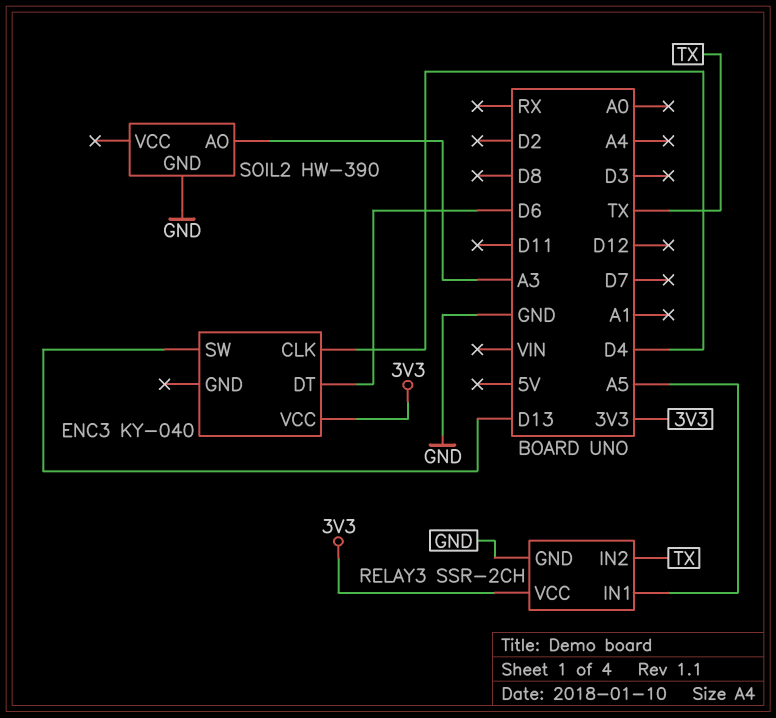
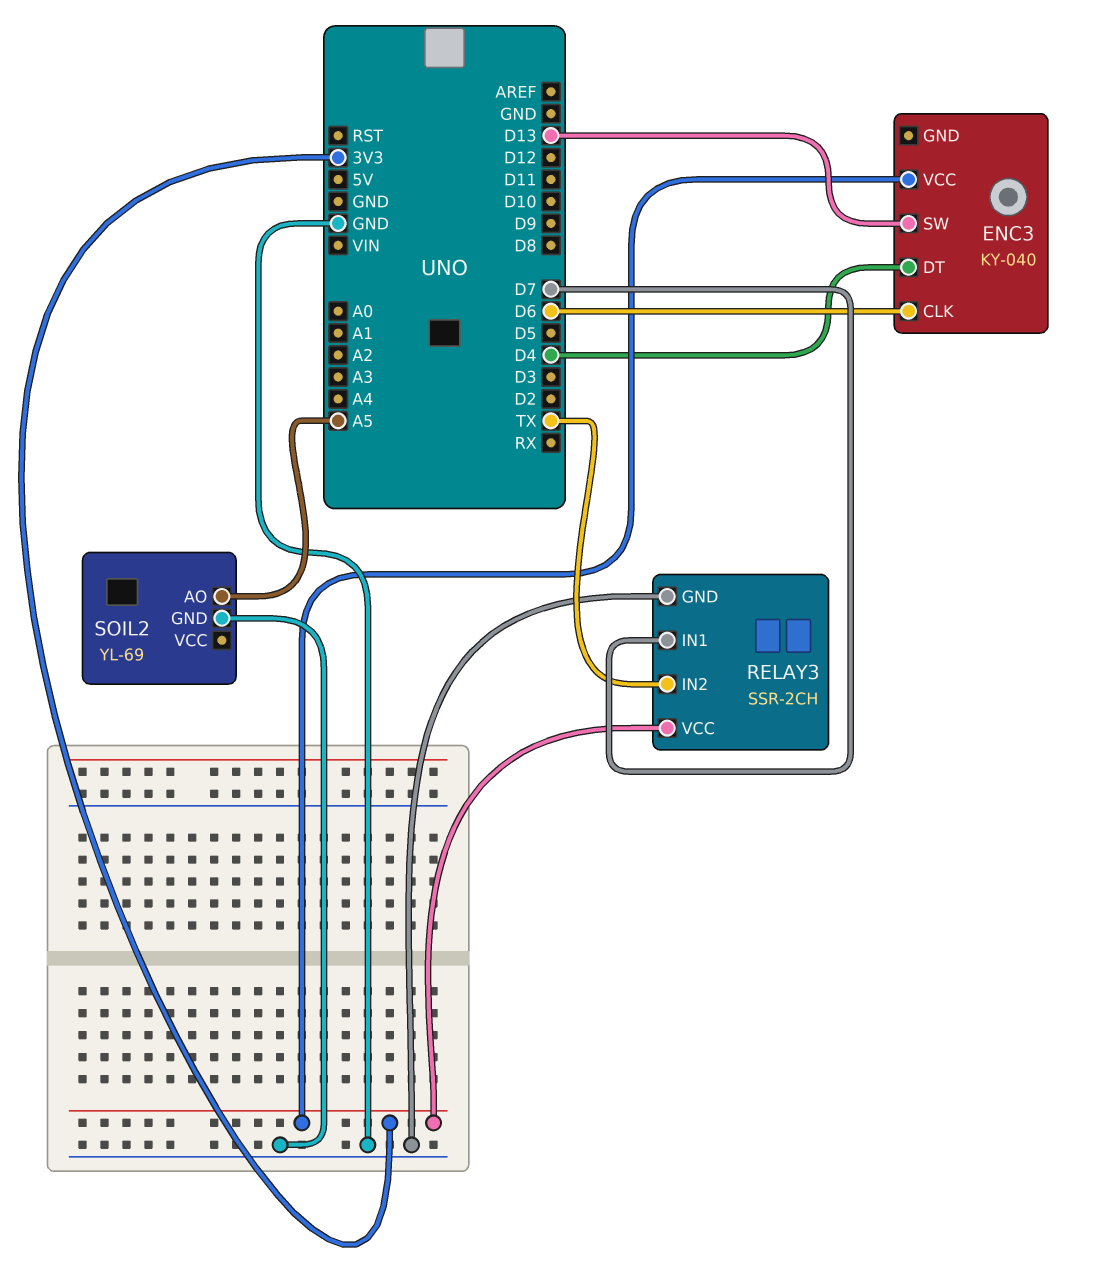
ENC3 pin CLK: D4 -> D6
ENC3 pin DT: D6 -> D4
RELAY3 pin IN1: A5 -> D7
SOIL2: HW-390 -> YL-69
SOIL2 pin AO: A3 -> A5

